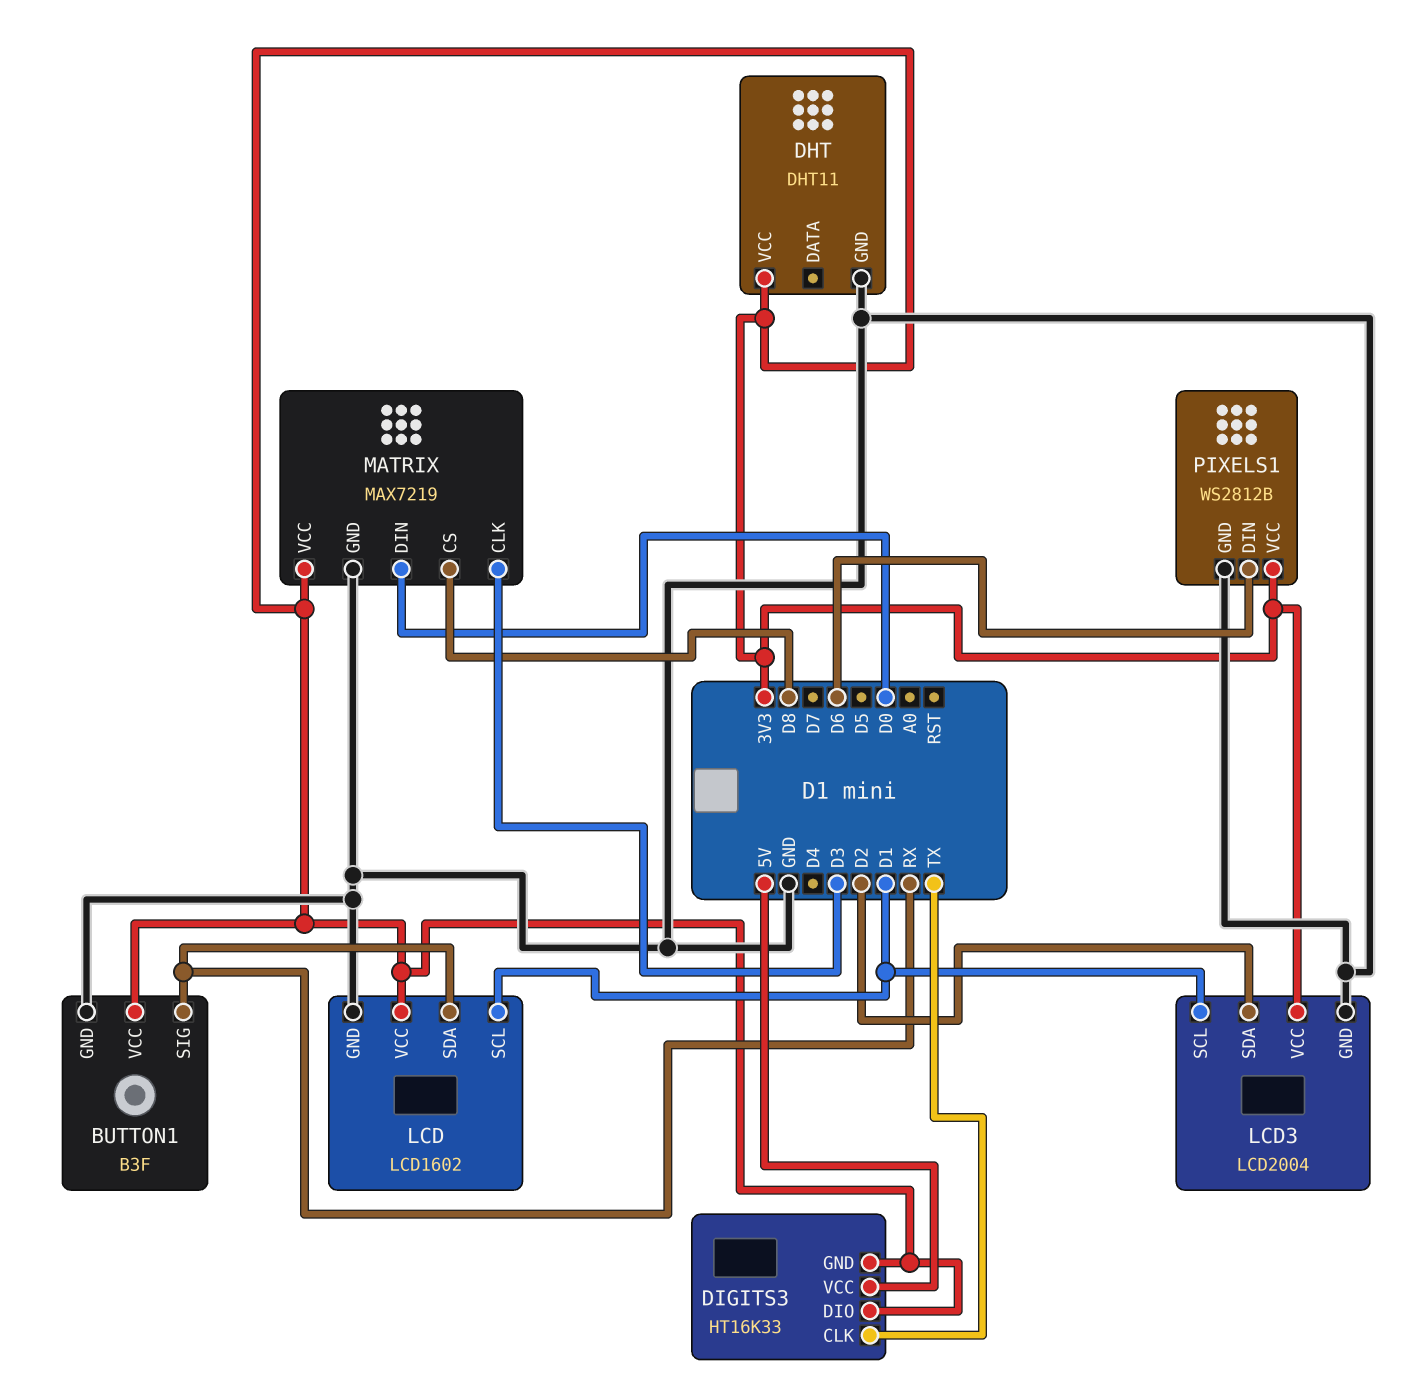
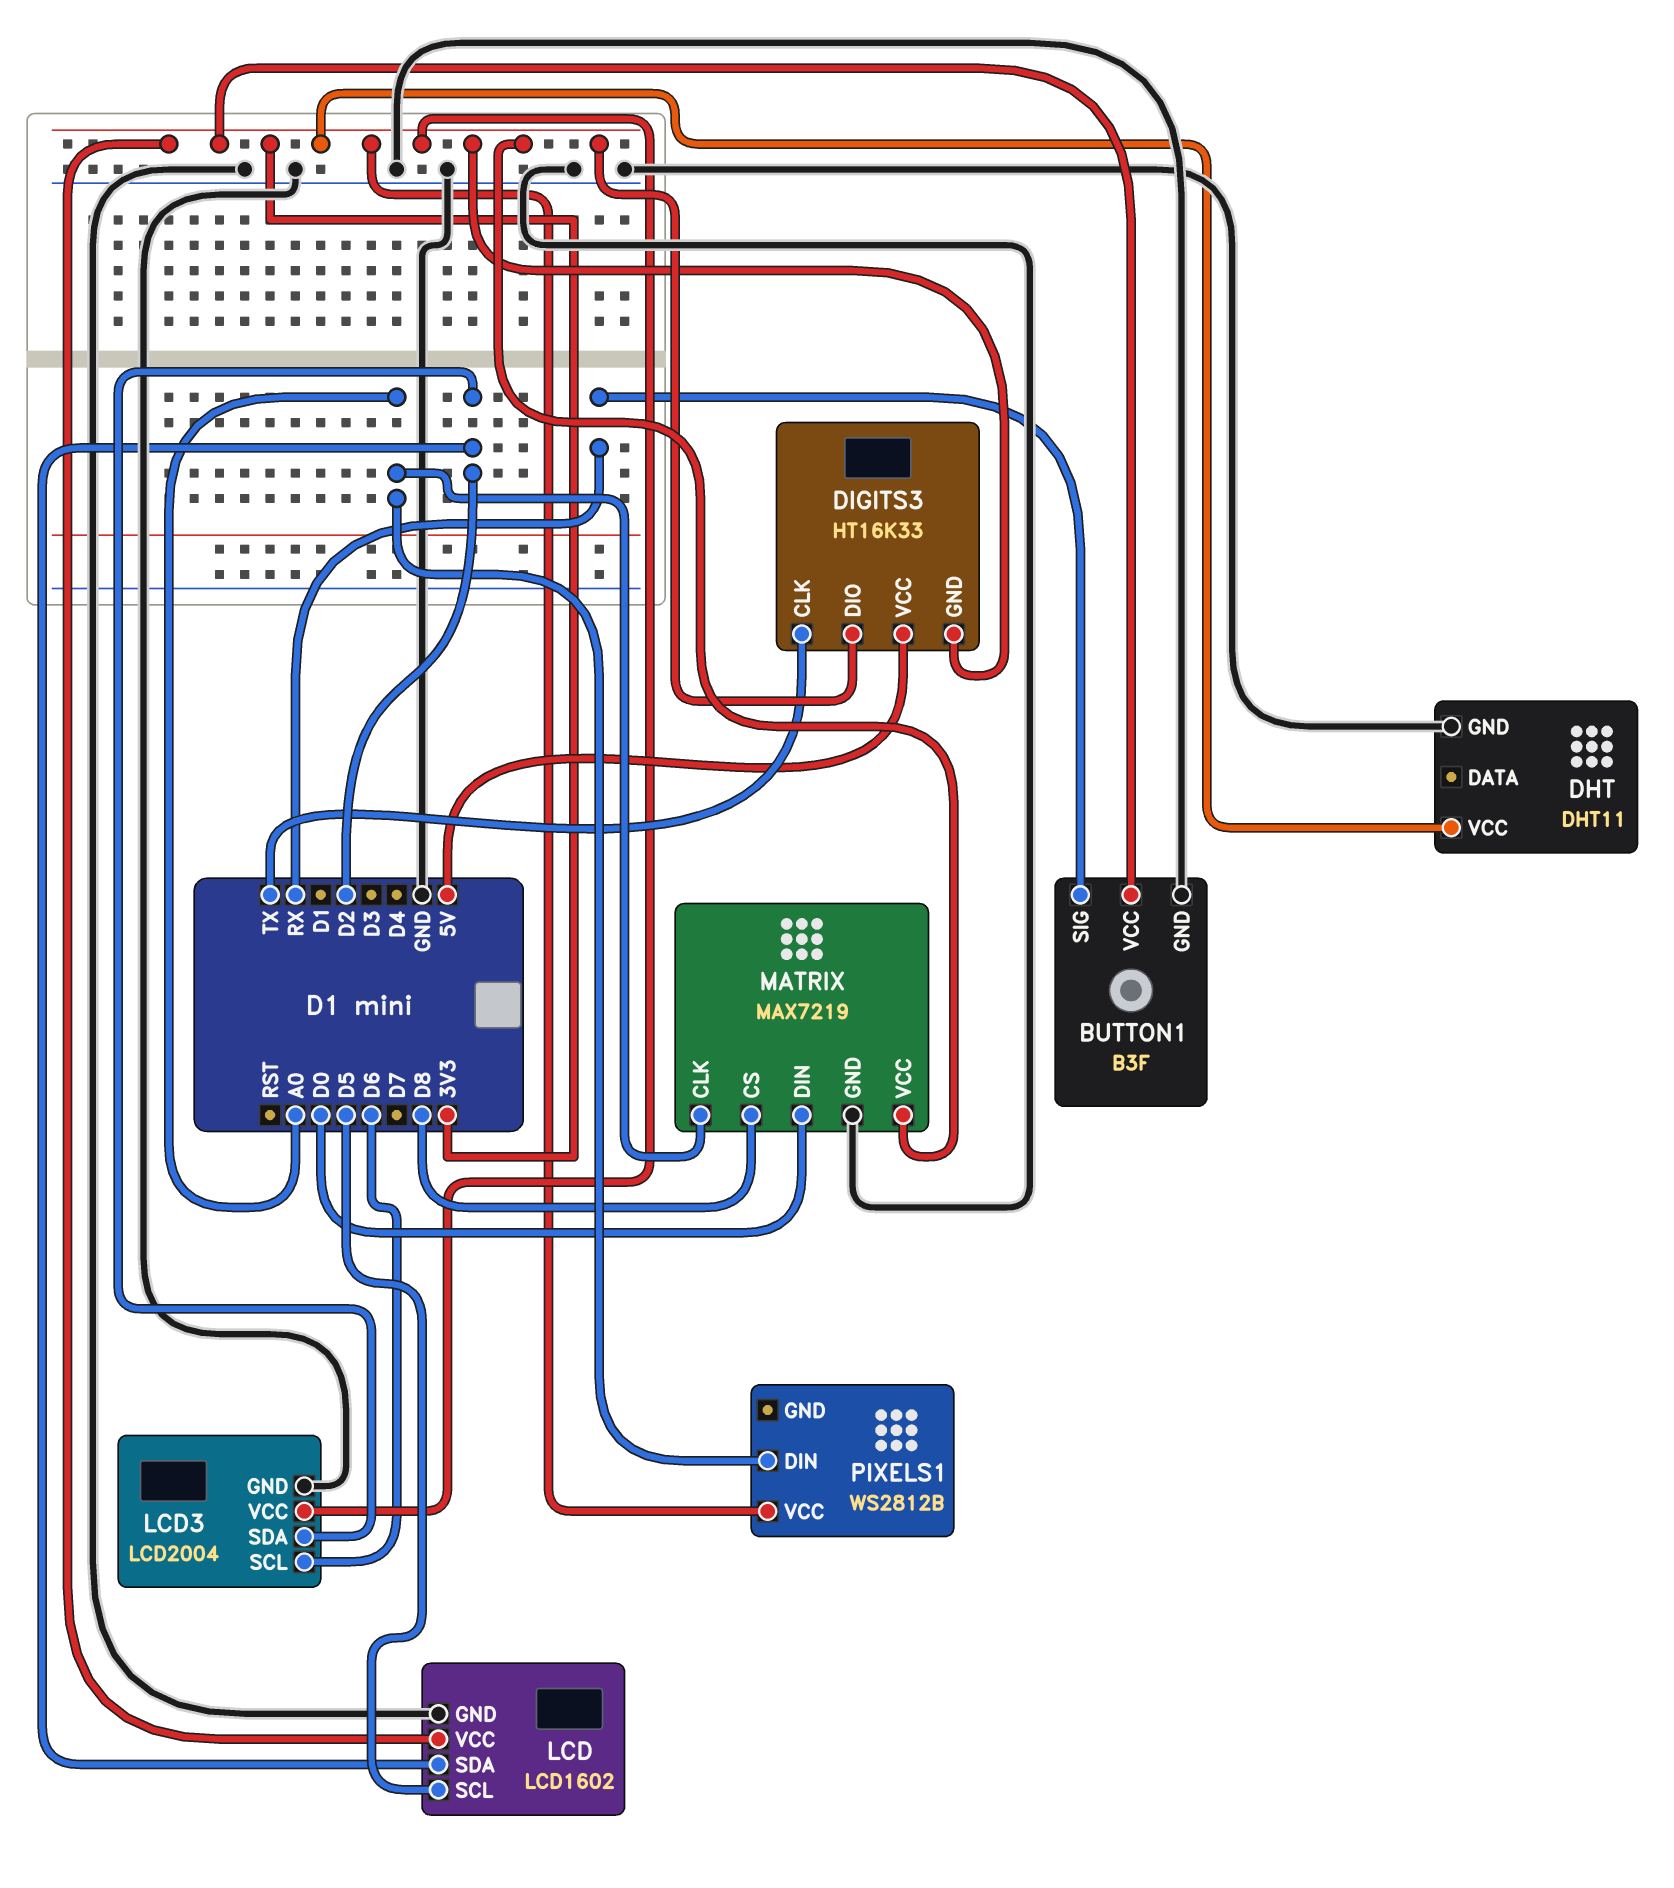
LCD pin SCL: D1 -> D5
LCD pin SDA: RX -> D2
LCD3 pin SCL: D1 -> D6
MATRIX pin CLK: D3 -> A0
PIXELS1 pin DIN: D6 -> A0
PIXELS1 pin GND: GND -> none

